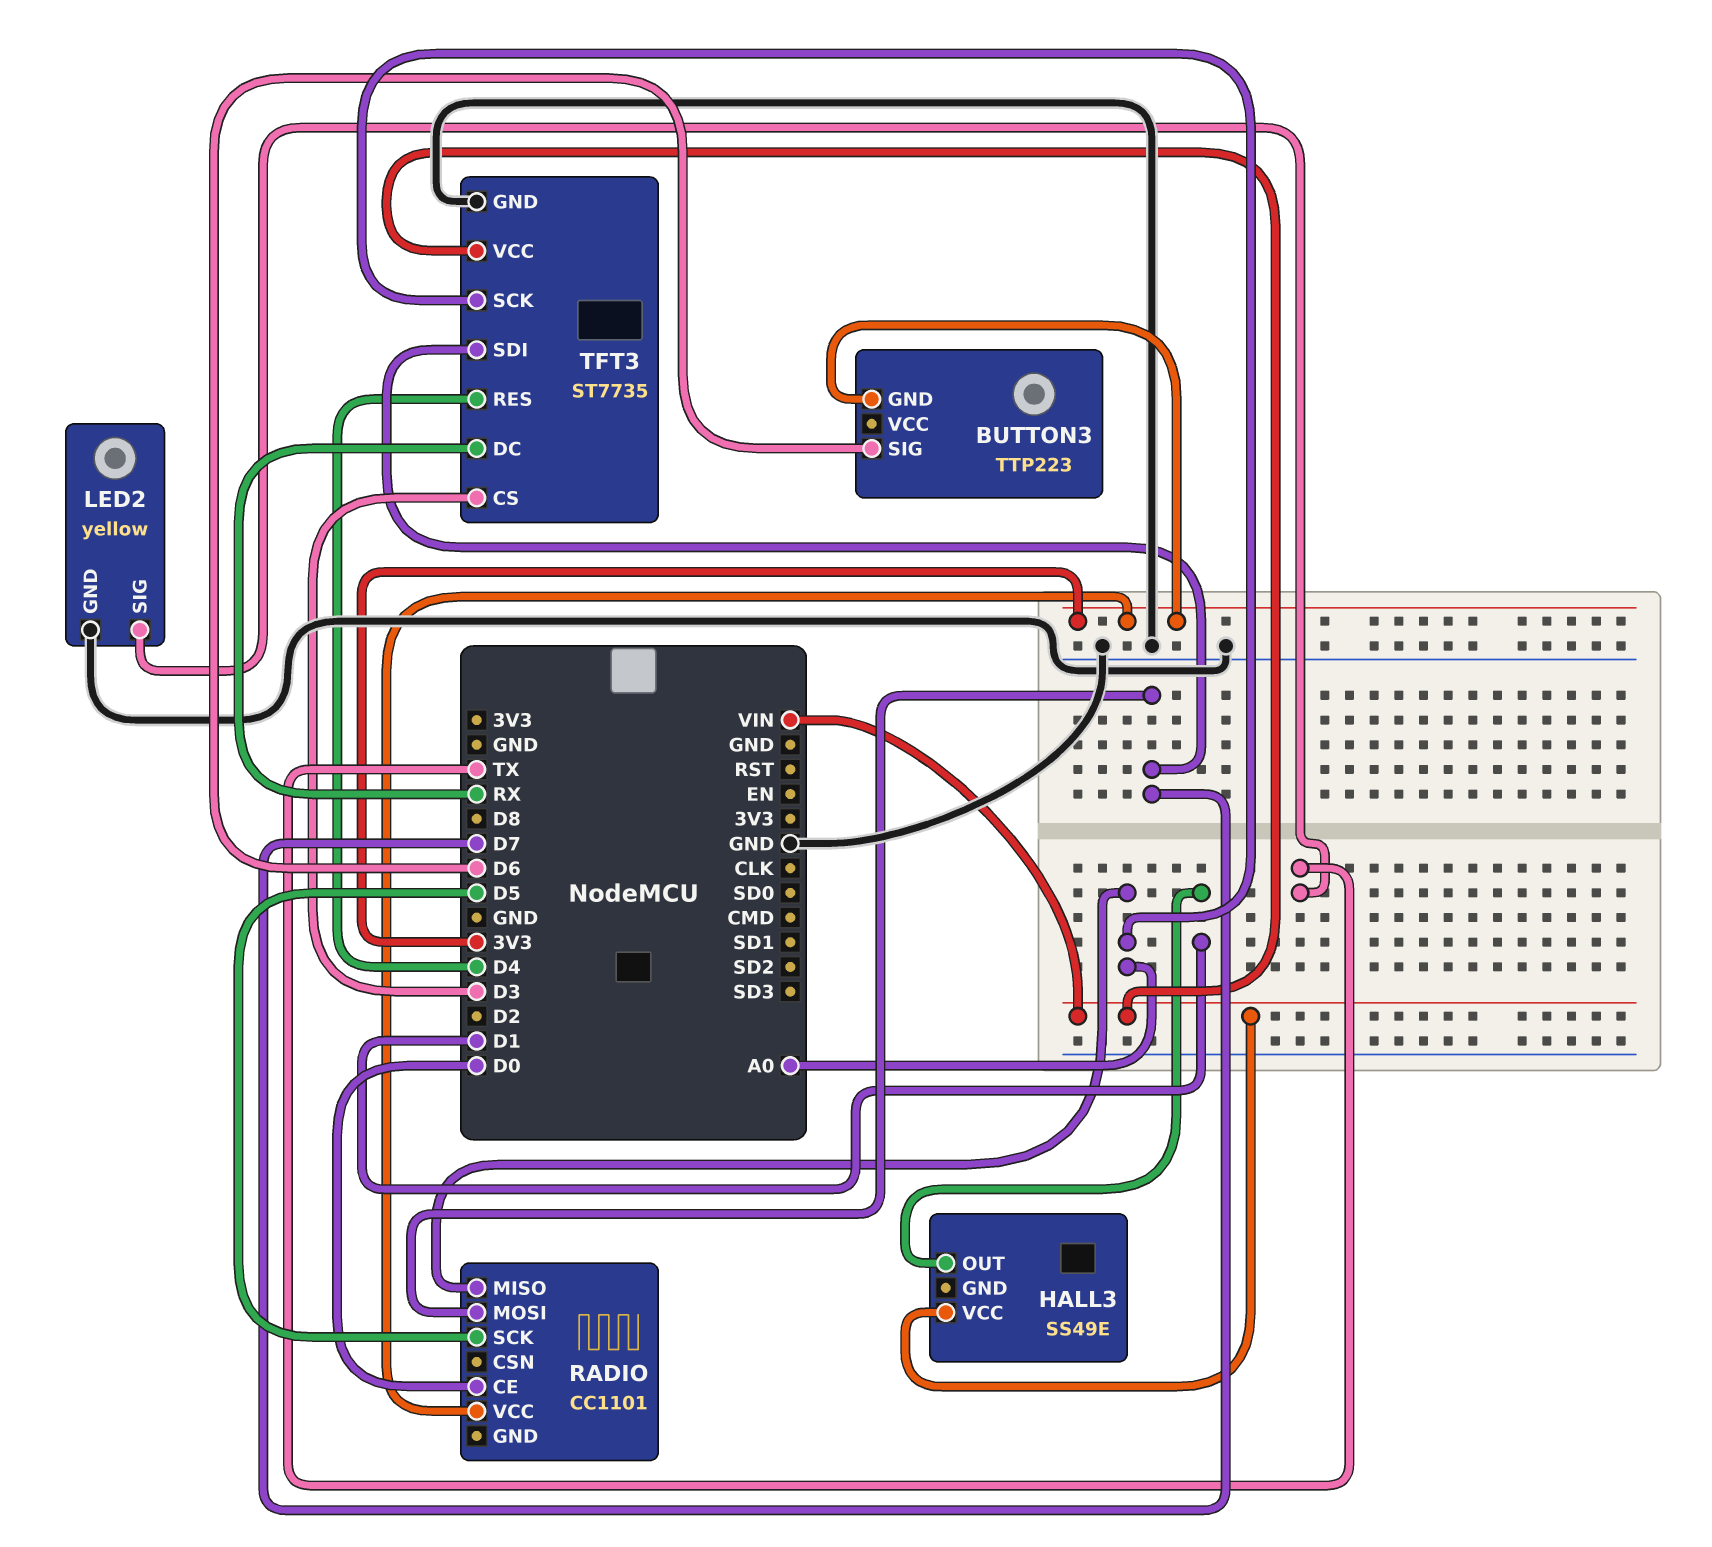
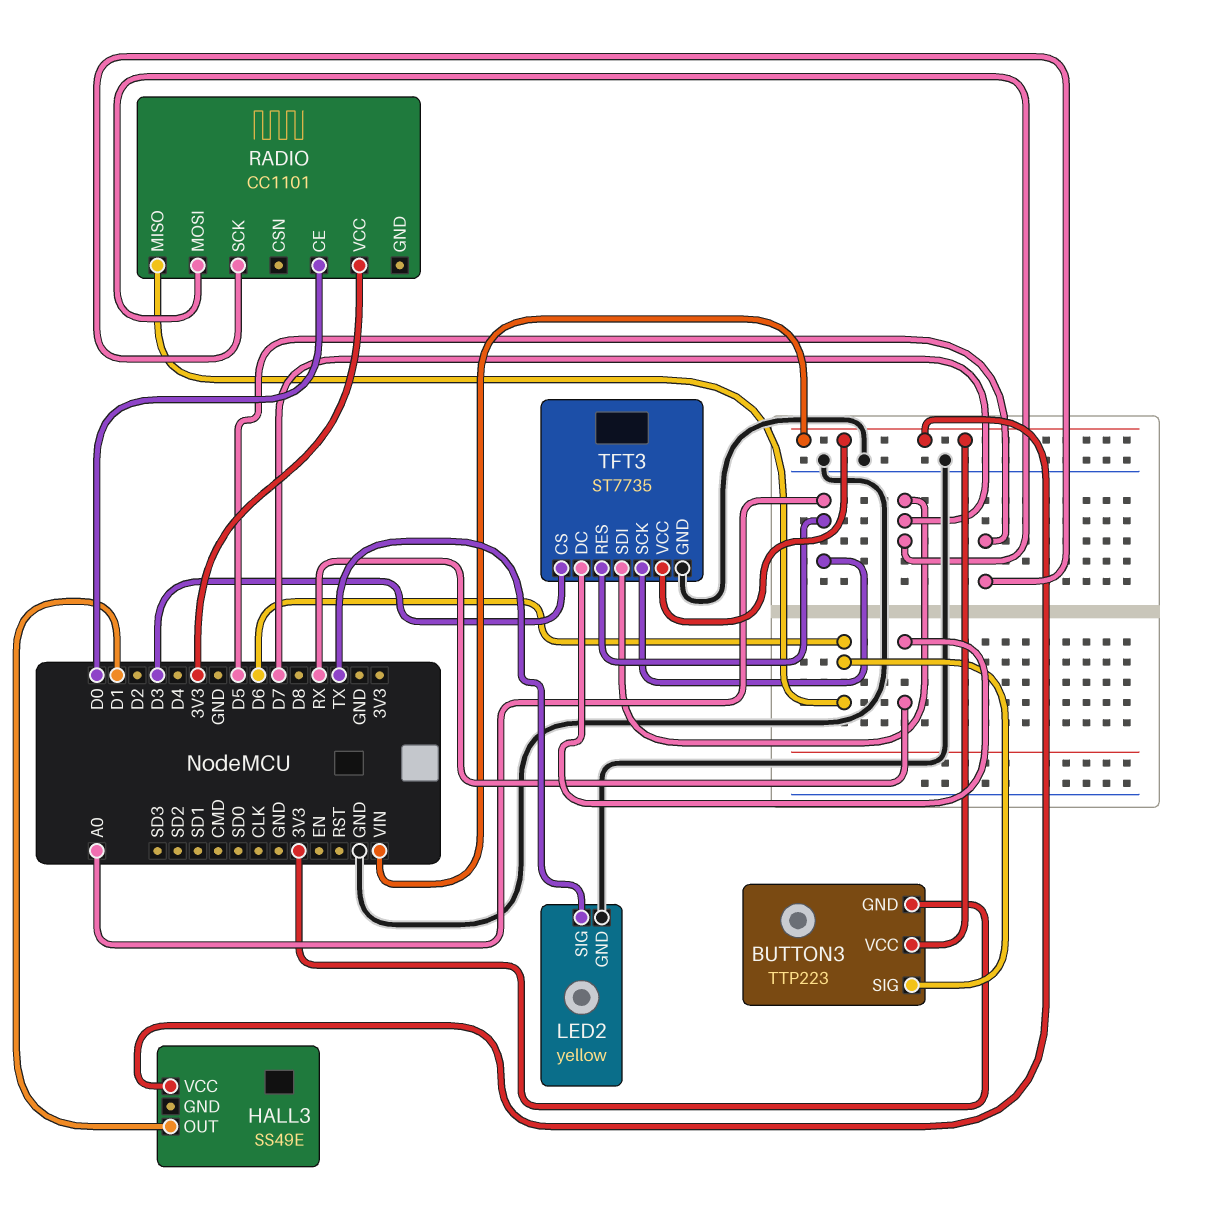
BUTTON3 pin VCC: none -> VIN
RADIO pin MISO: A0 -> D6
TFT3 pin RES: D4 -> A0

